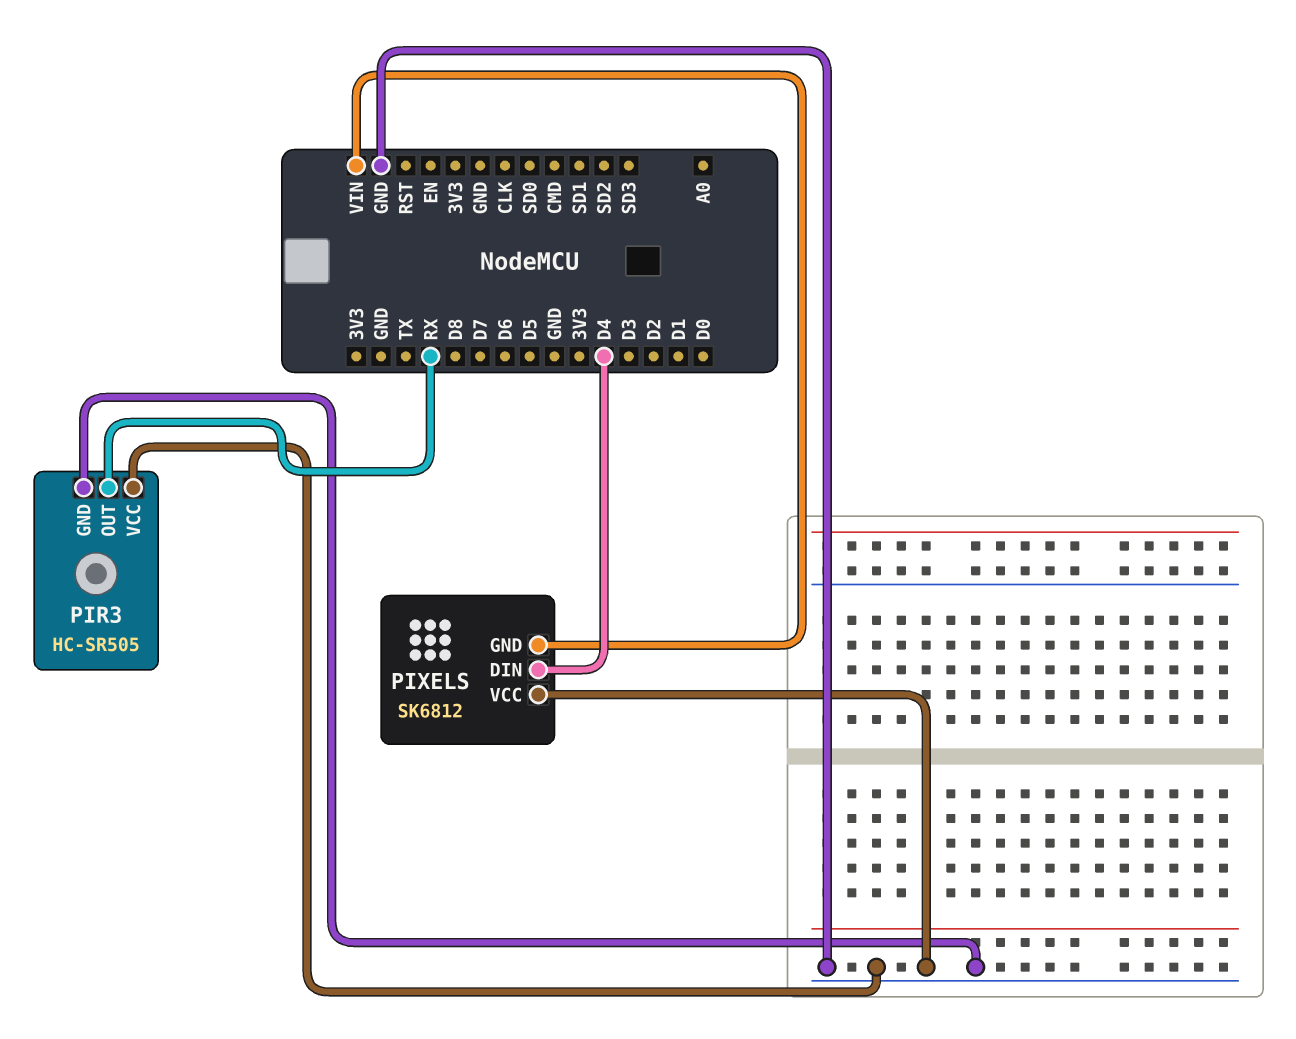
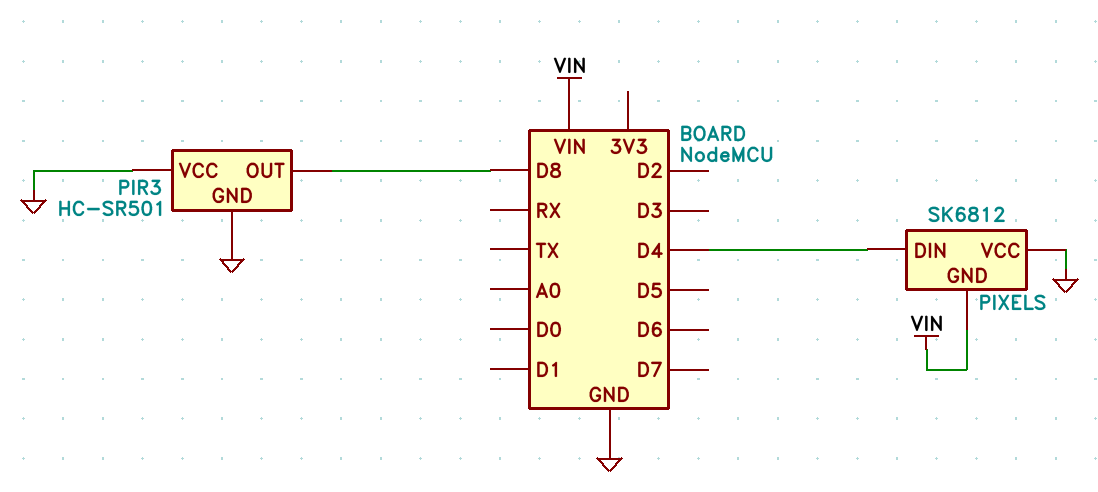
PIR3: HC-SR505 -> HC-SR501
PIR3 pin OUT: RX -> D8

